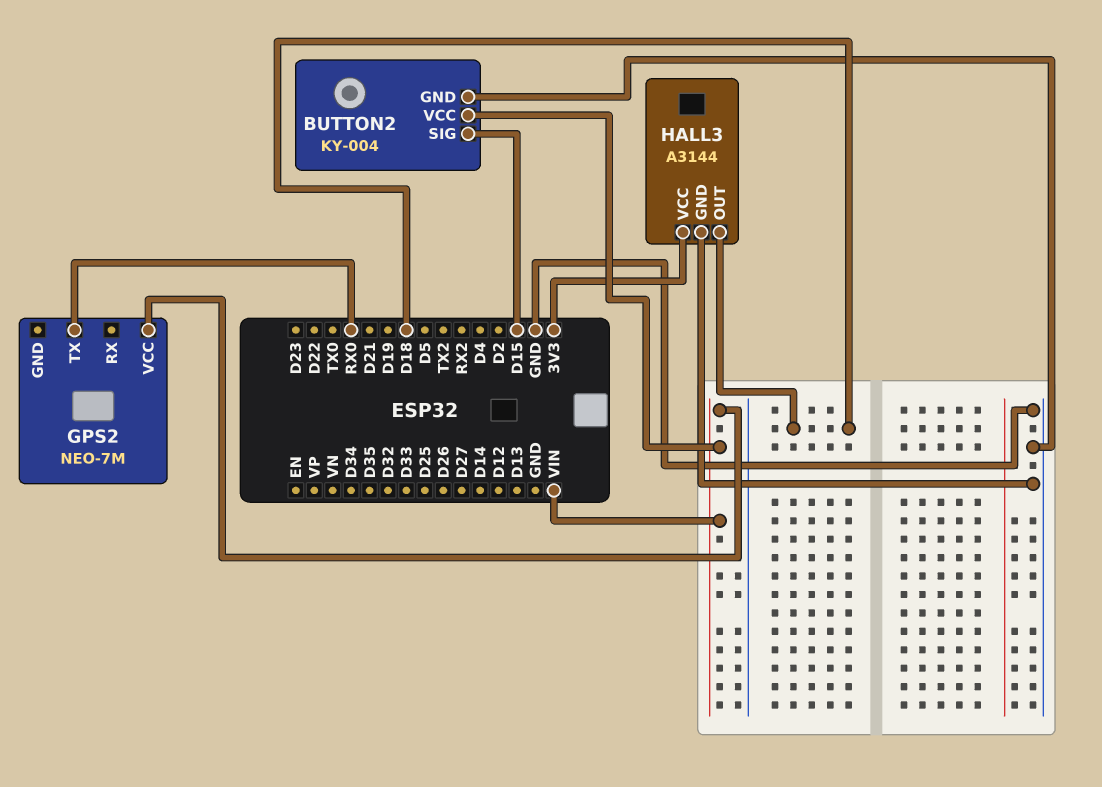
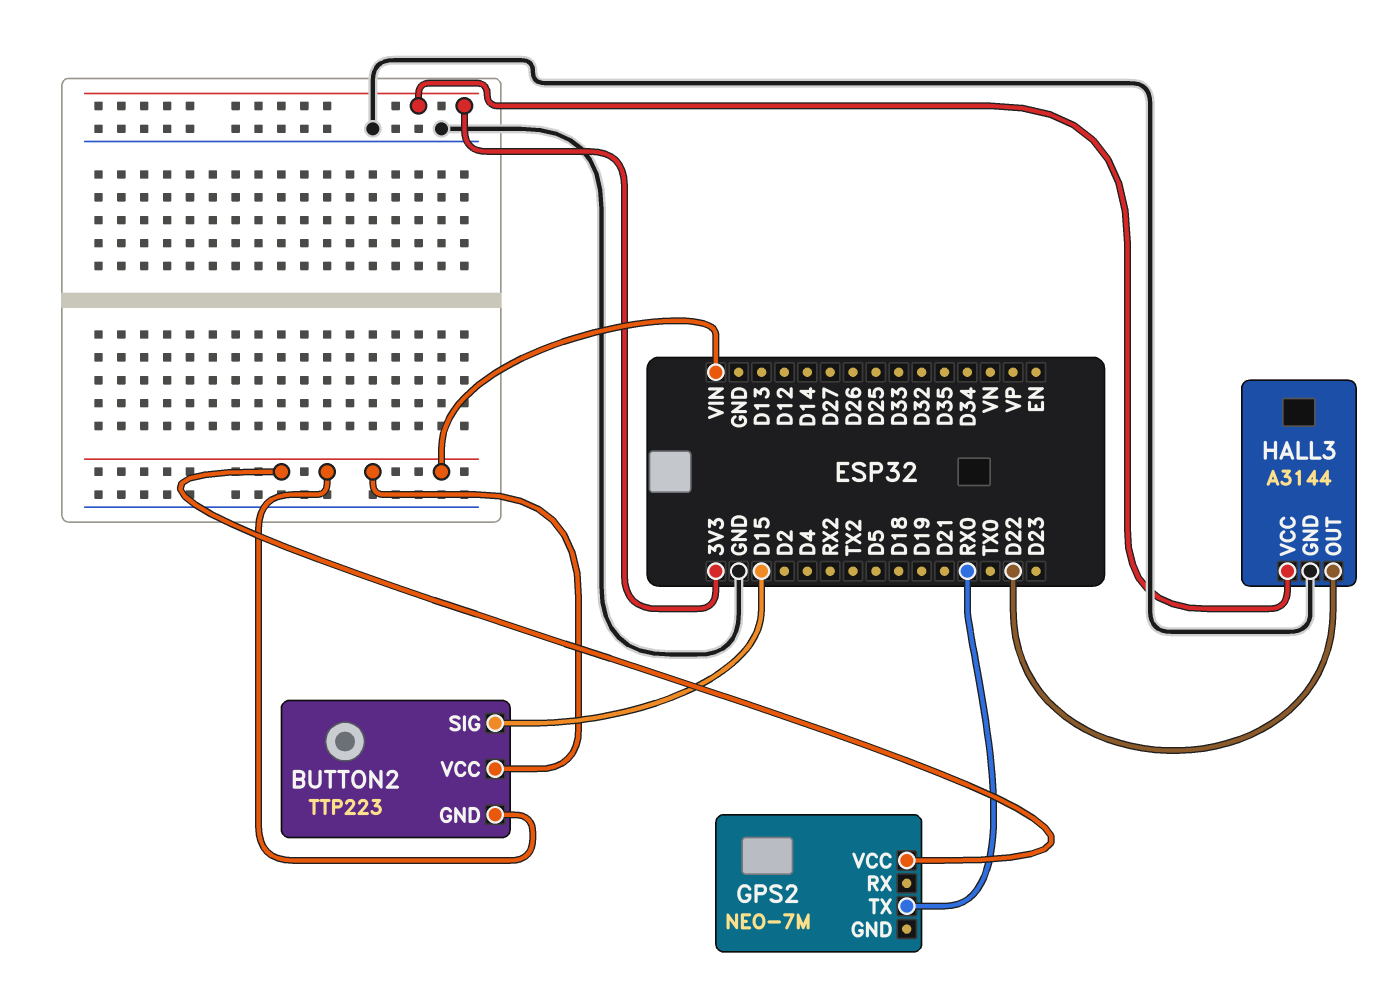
BUTTON2: KY-004 -> TTP223
BUTTON2 pin GND: GND -> VIN
HALL3 pin OUT: D18 -> D22

